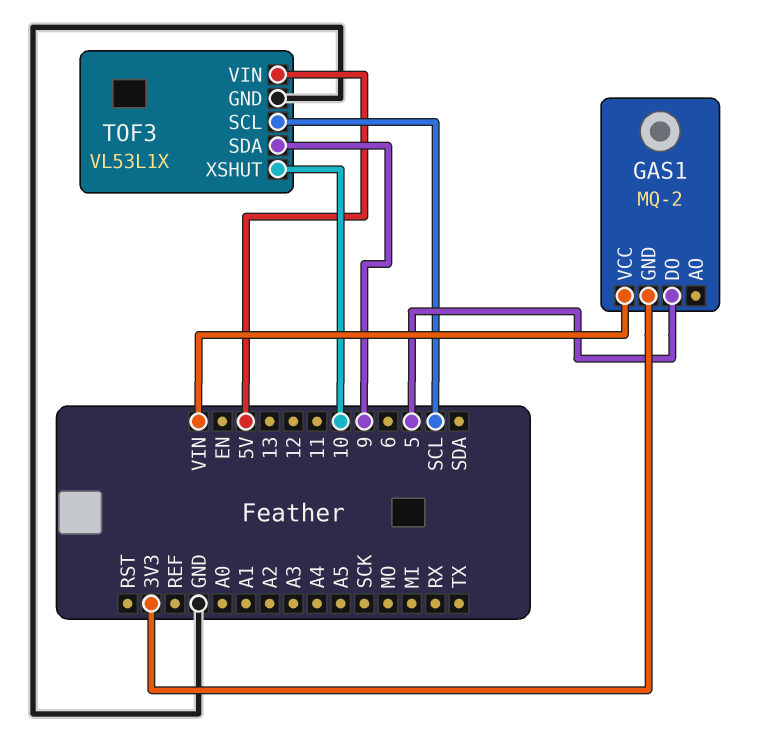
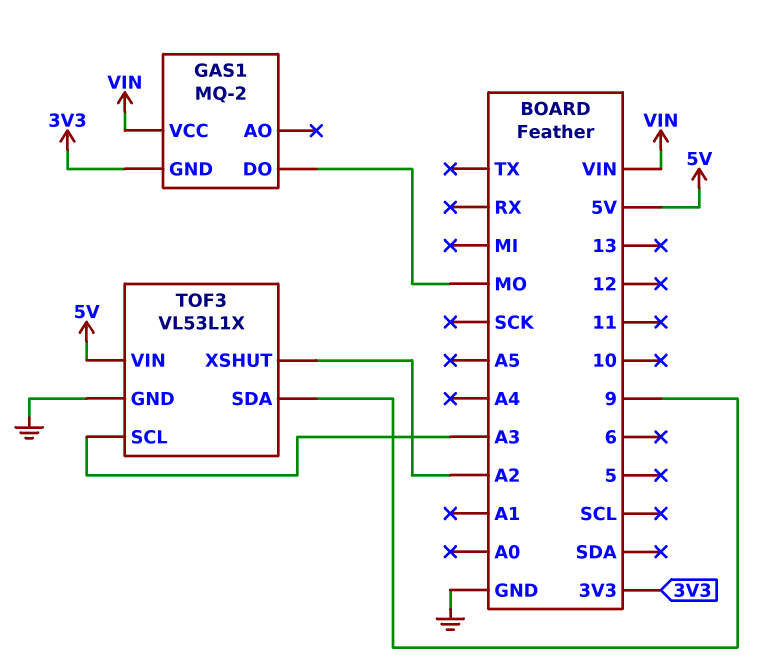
GAS1 pin DO: 5 -> MO
TOF3 pin SCL: SCL -> A3
TOF3 pin XSHUT: 10 -> A2

